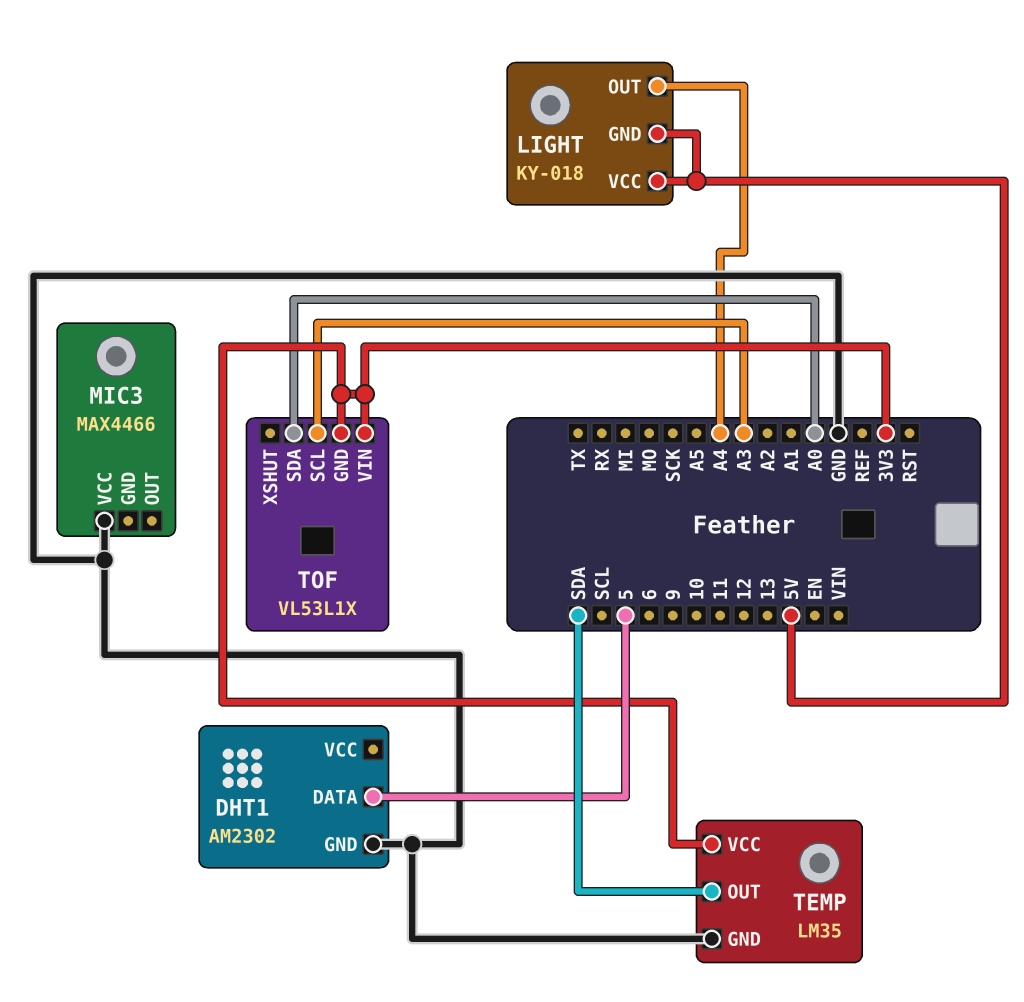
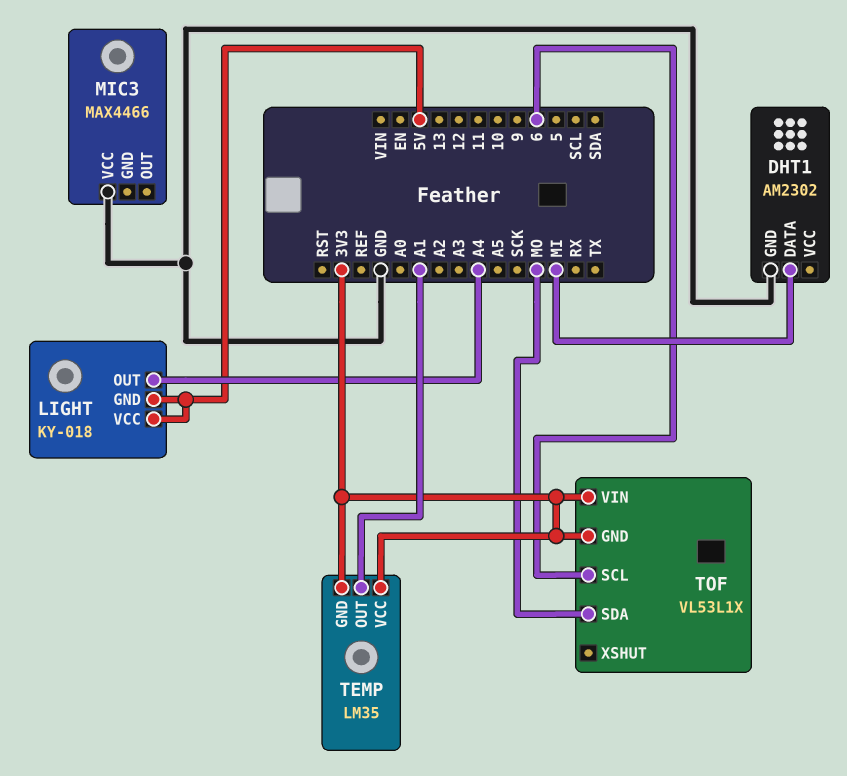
DHT1 pin DATA: 5 -> MI
TEMP pin GND: GND -> 3V3
TEMP pin OUT: SDA -> A1
TOF pin SCL: A3 -> 6
TOF pin SDA: A0 -> MO

